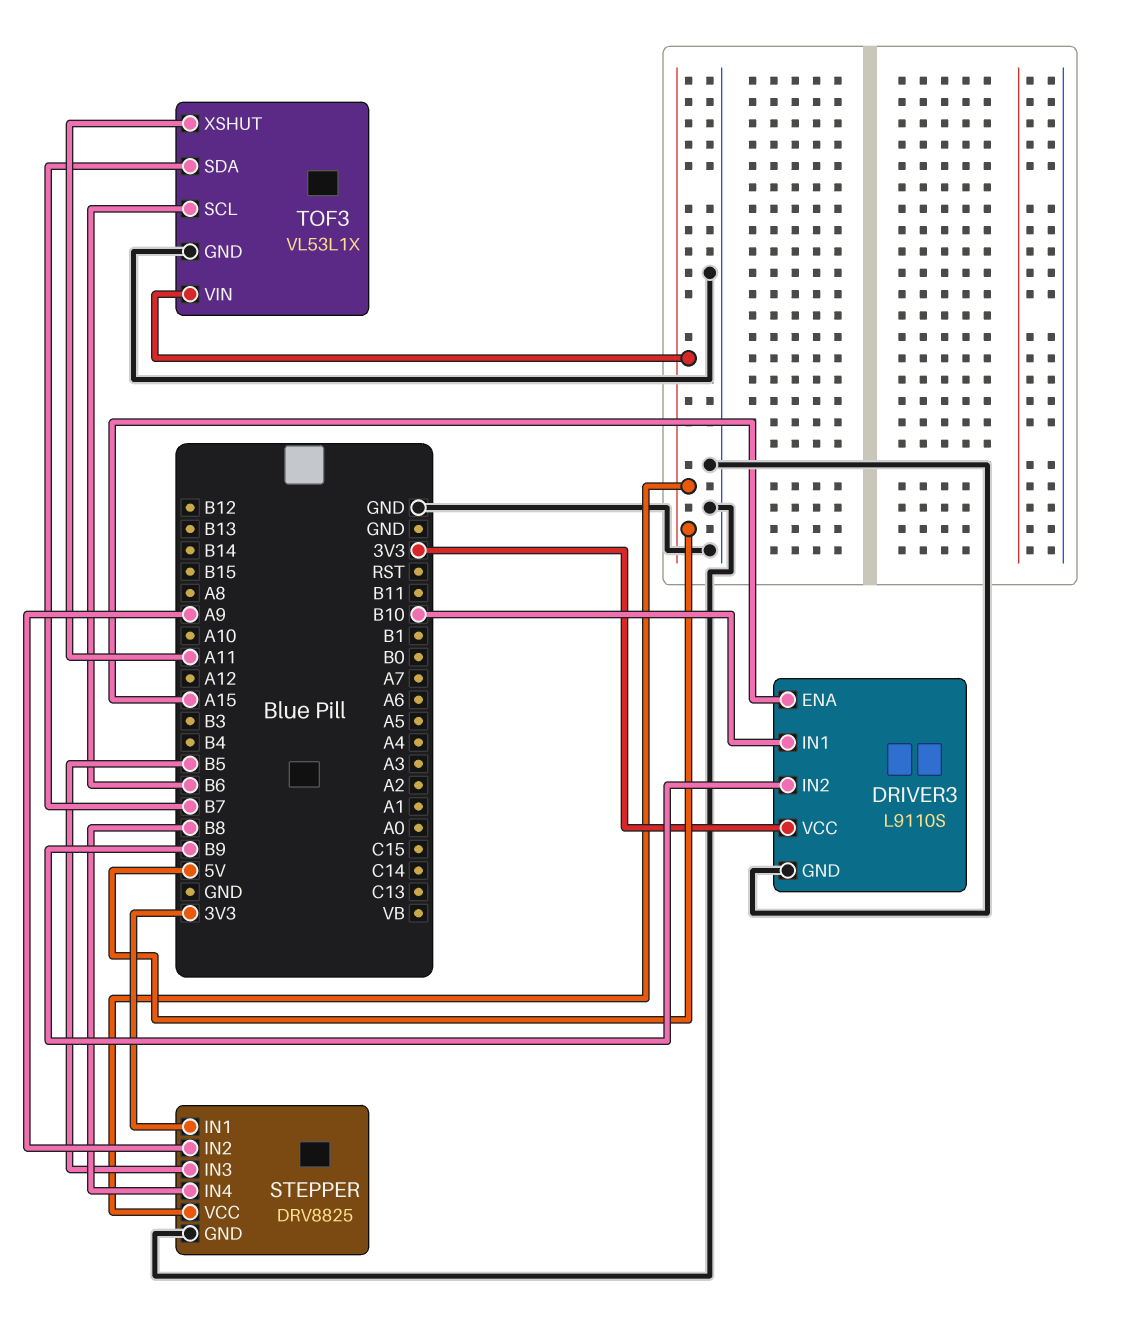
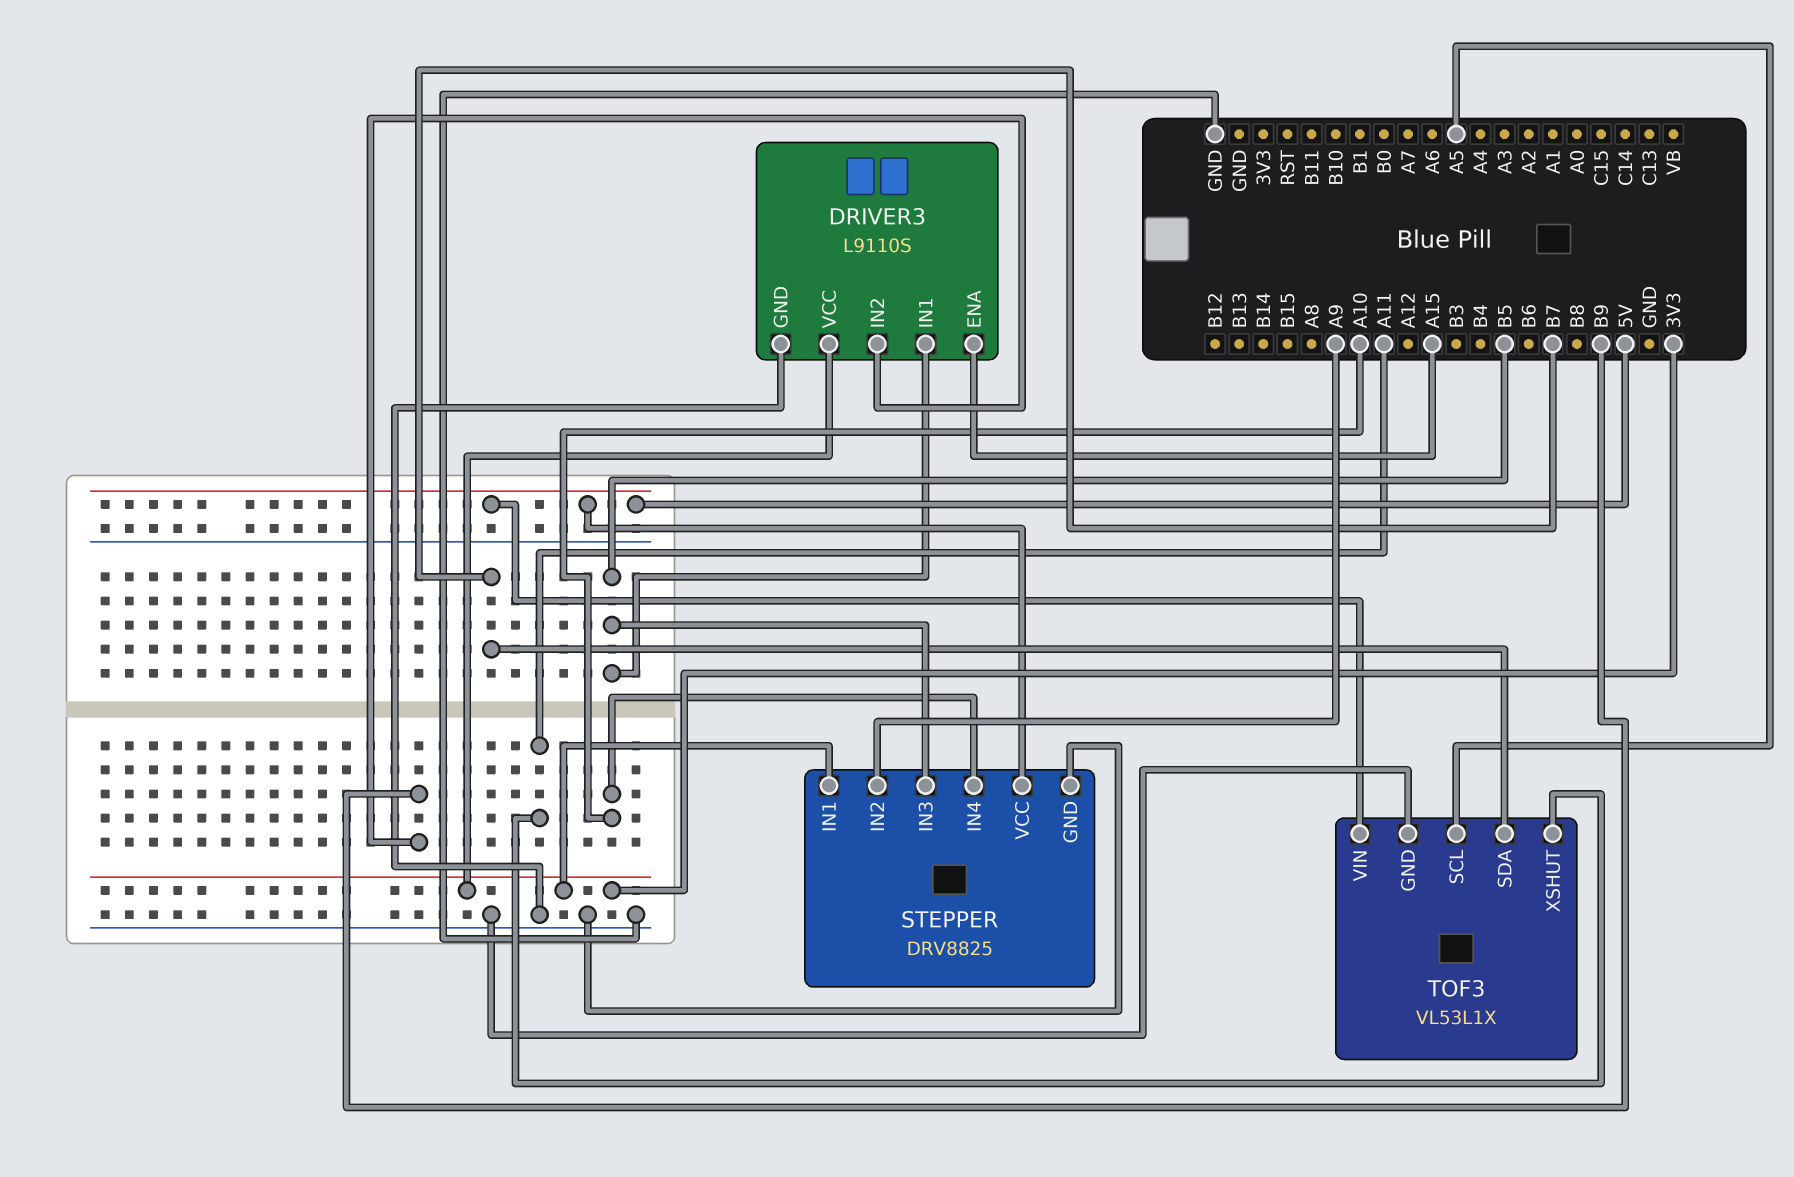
DRIVER3 pin IN1: B10 -> B5
STEPPER pin IN4: B8 -> A10
TOF3 pin SCL: B6 -> A5

